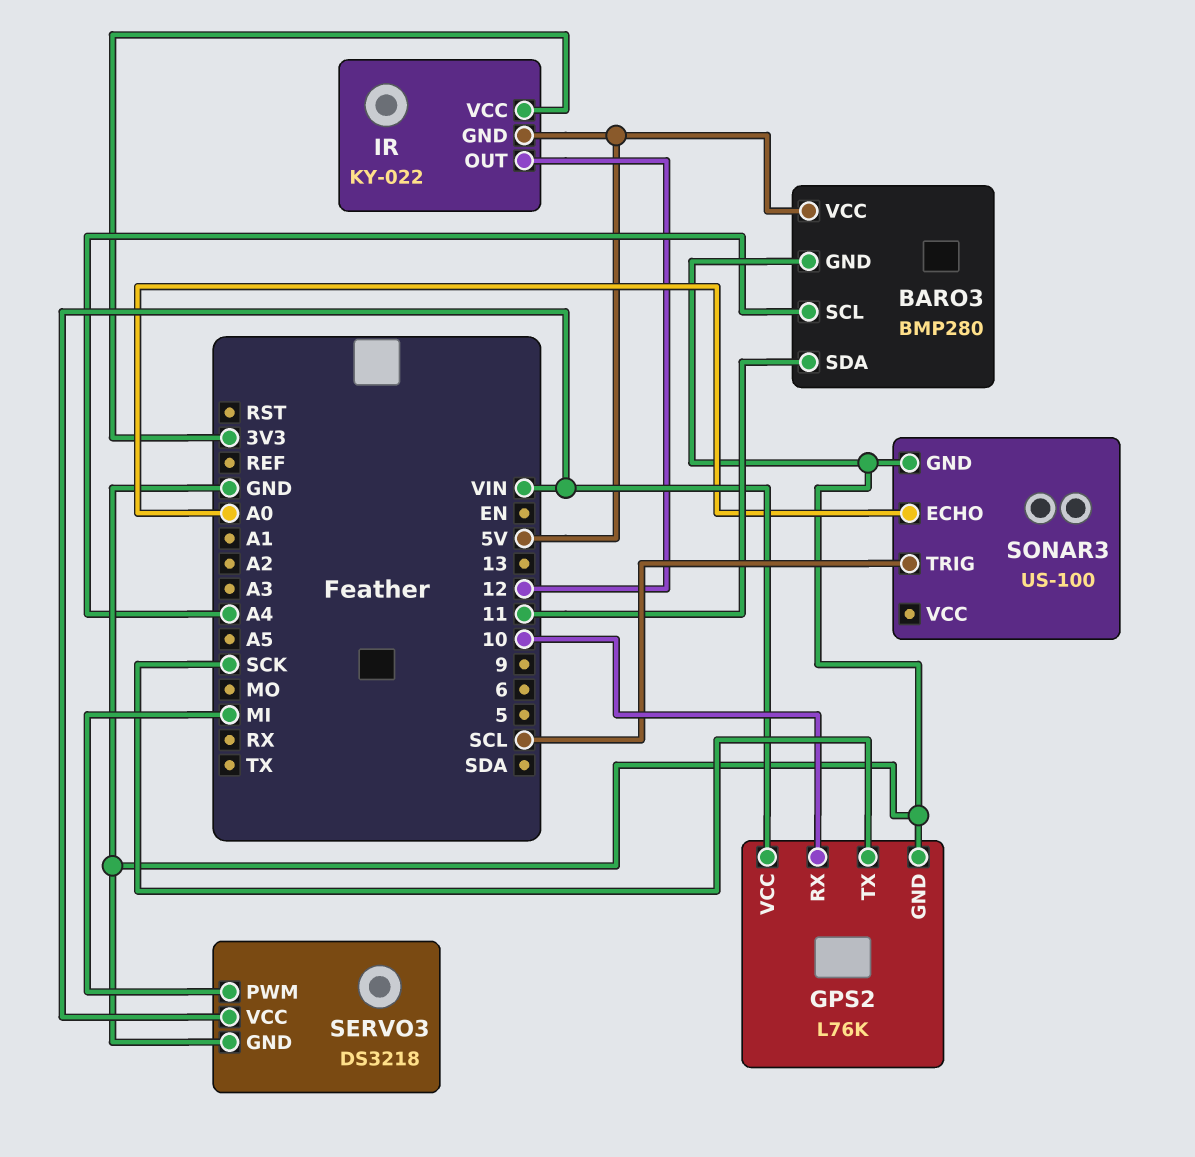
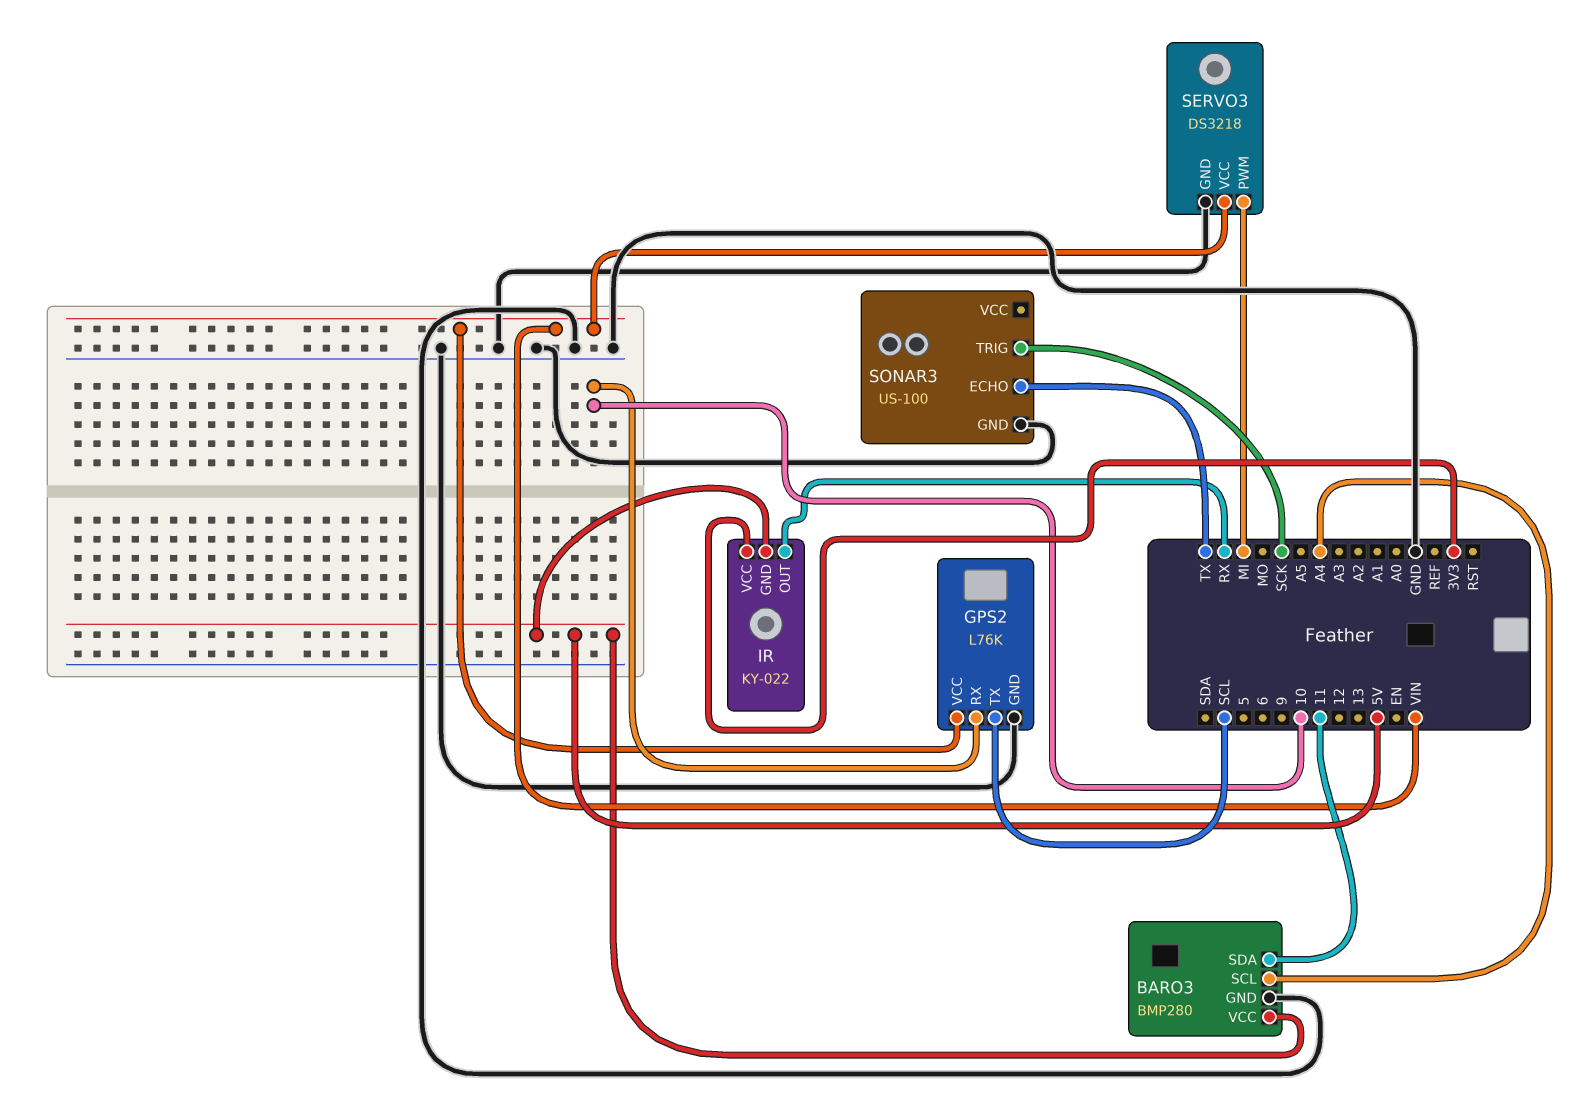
GPS2 pin TX: SCK -> SCL
IR pin OUT: 12 -> RX
SONAR3 pin ECHO: A0 -> TX
SONAR3 pin TRIG: SCL -> SCK

